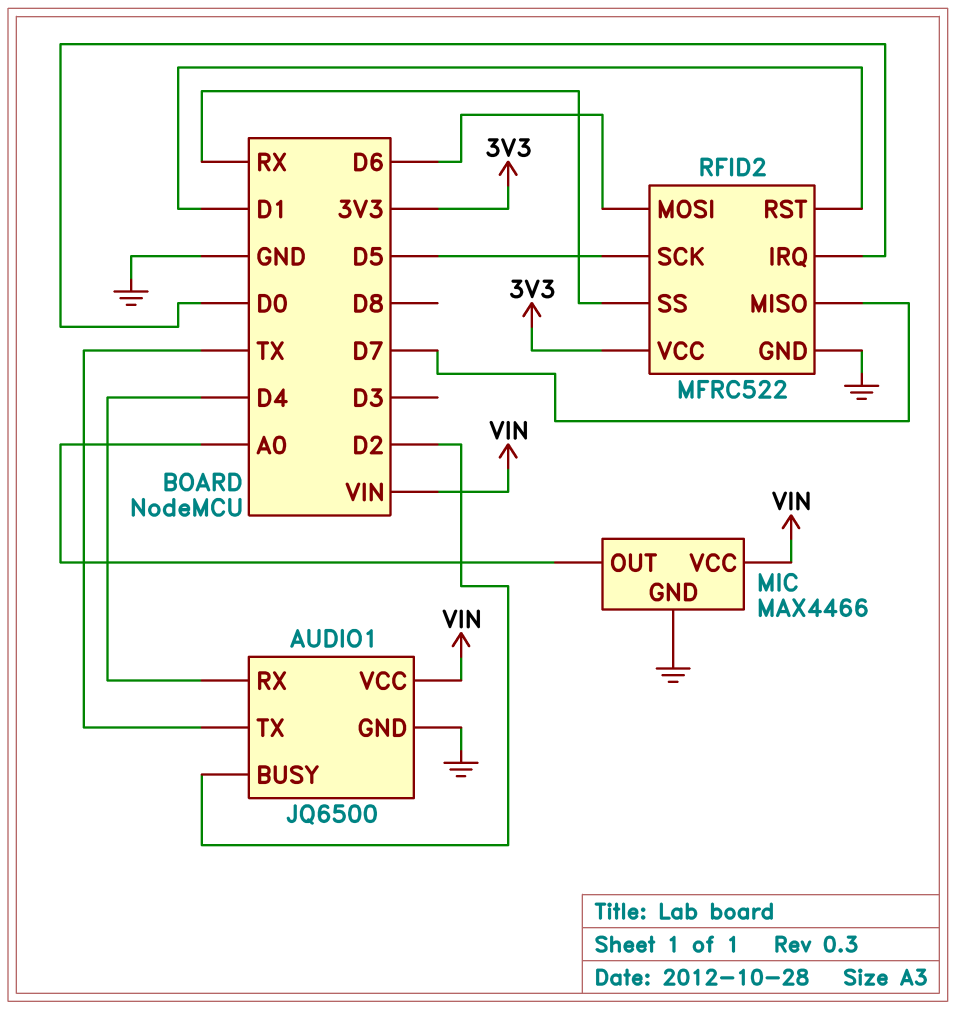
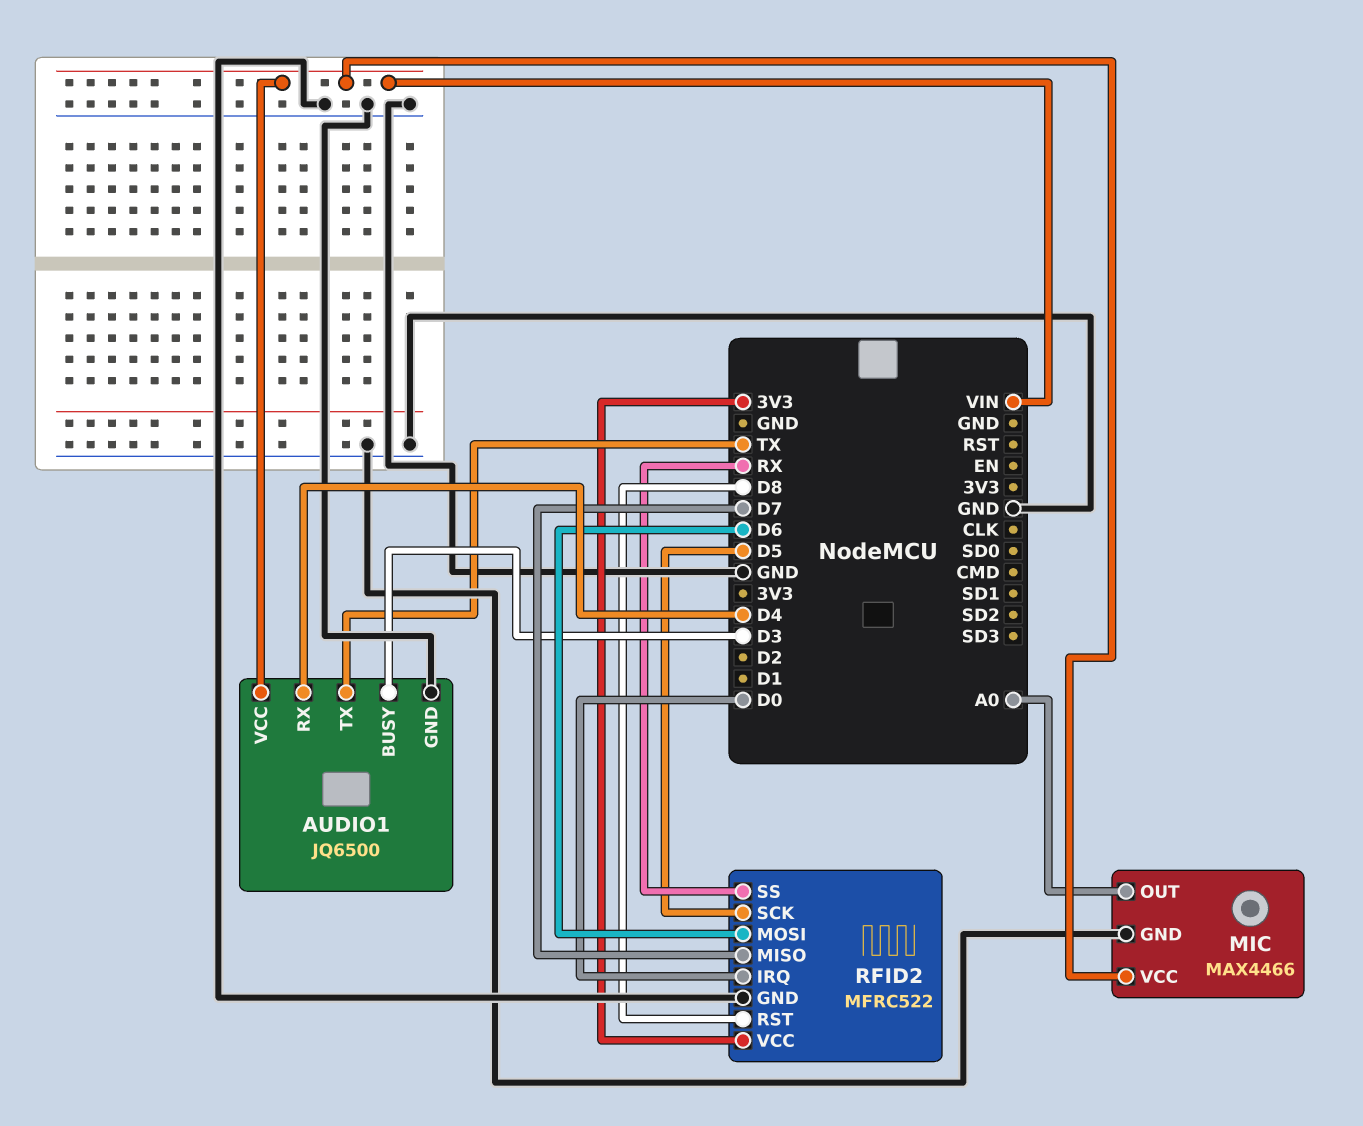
AUDIO1 pin BUSY: D2 -> D3
RFID2 pin RST: D1 -> D8

